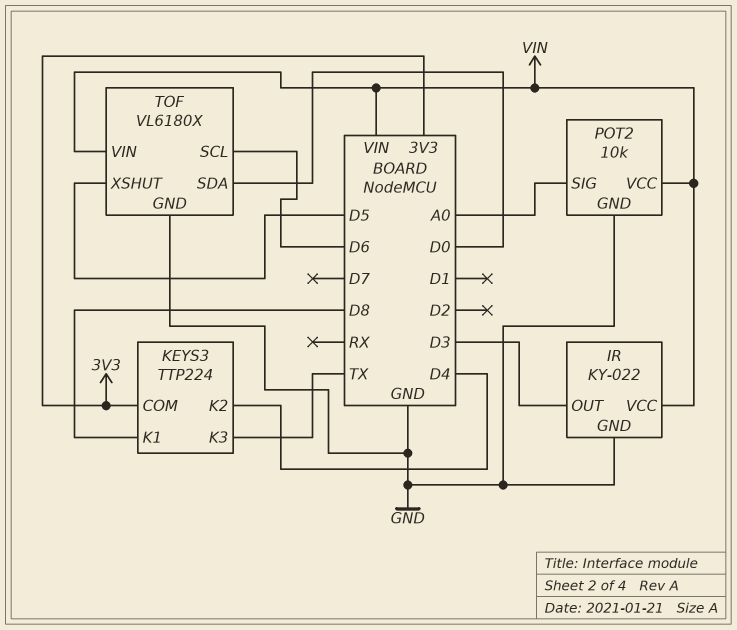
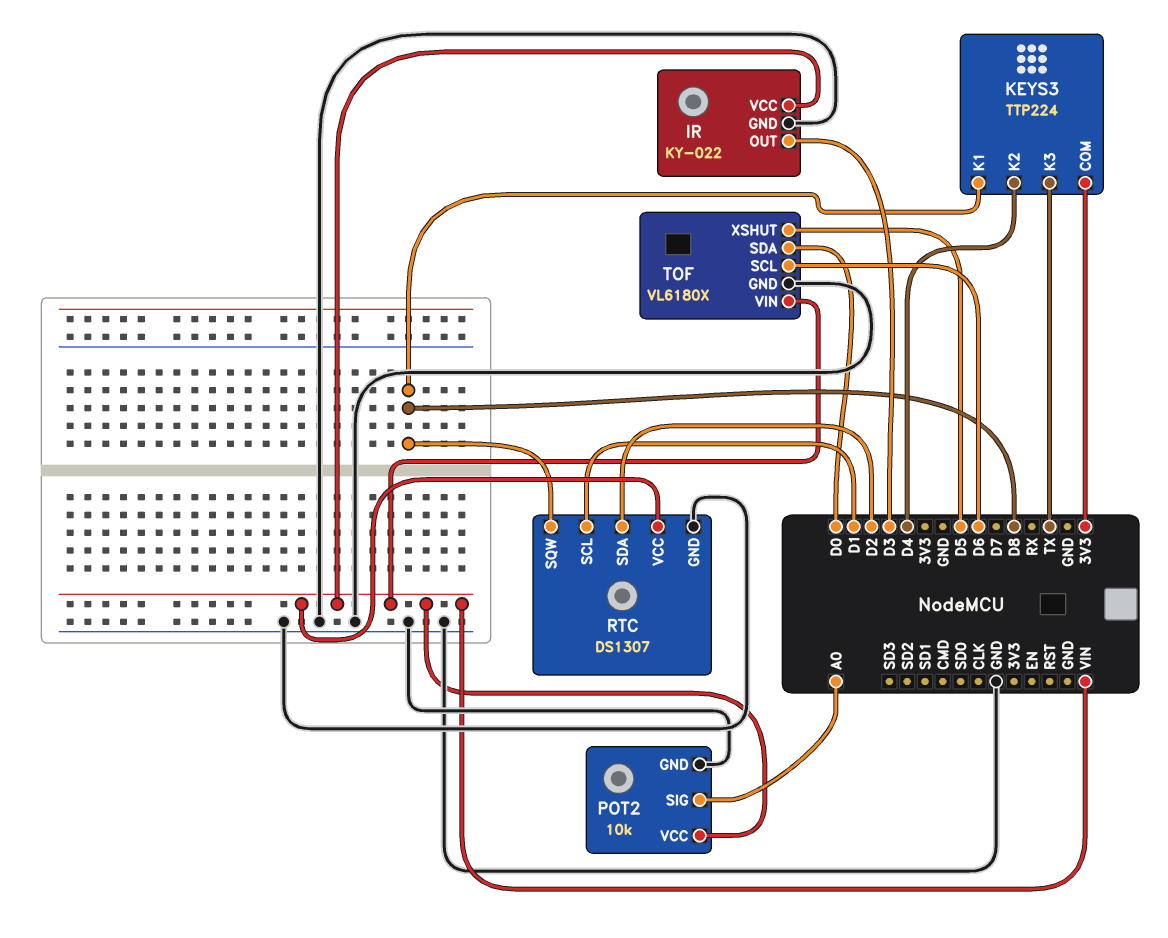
RTC: none -> DS1307
RTC pin GND: none -> GND
RTC pin SCL: none -> D1
RTC pin SDA: none -> D2
RTC pin SQW: none -> D8
RTC pin VCC: none -> VIN

